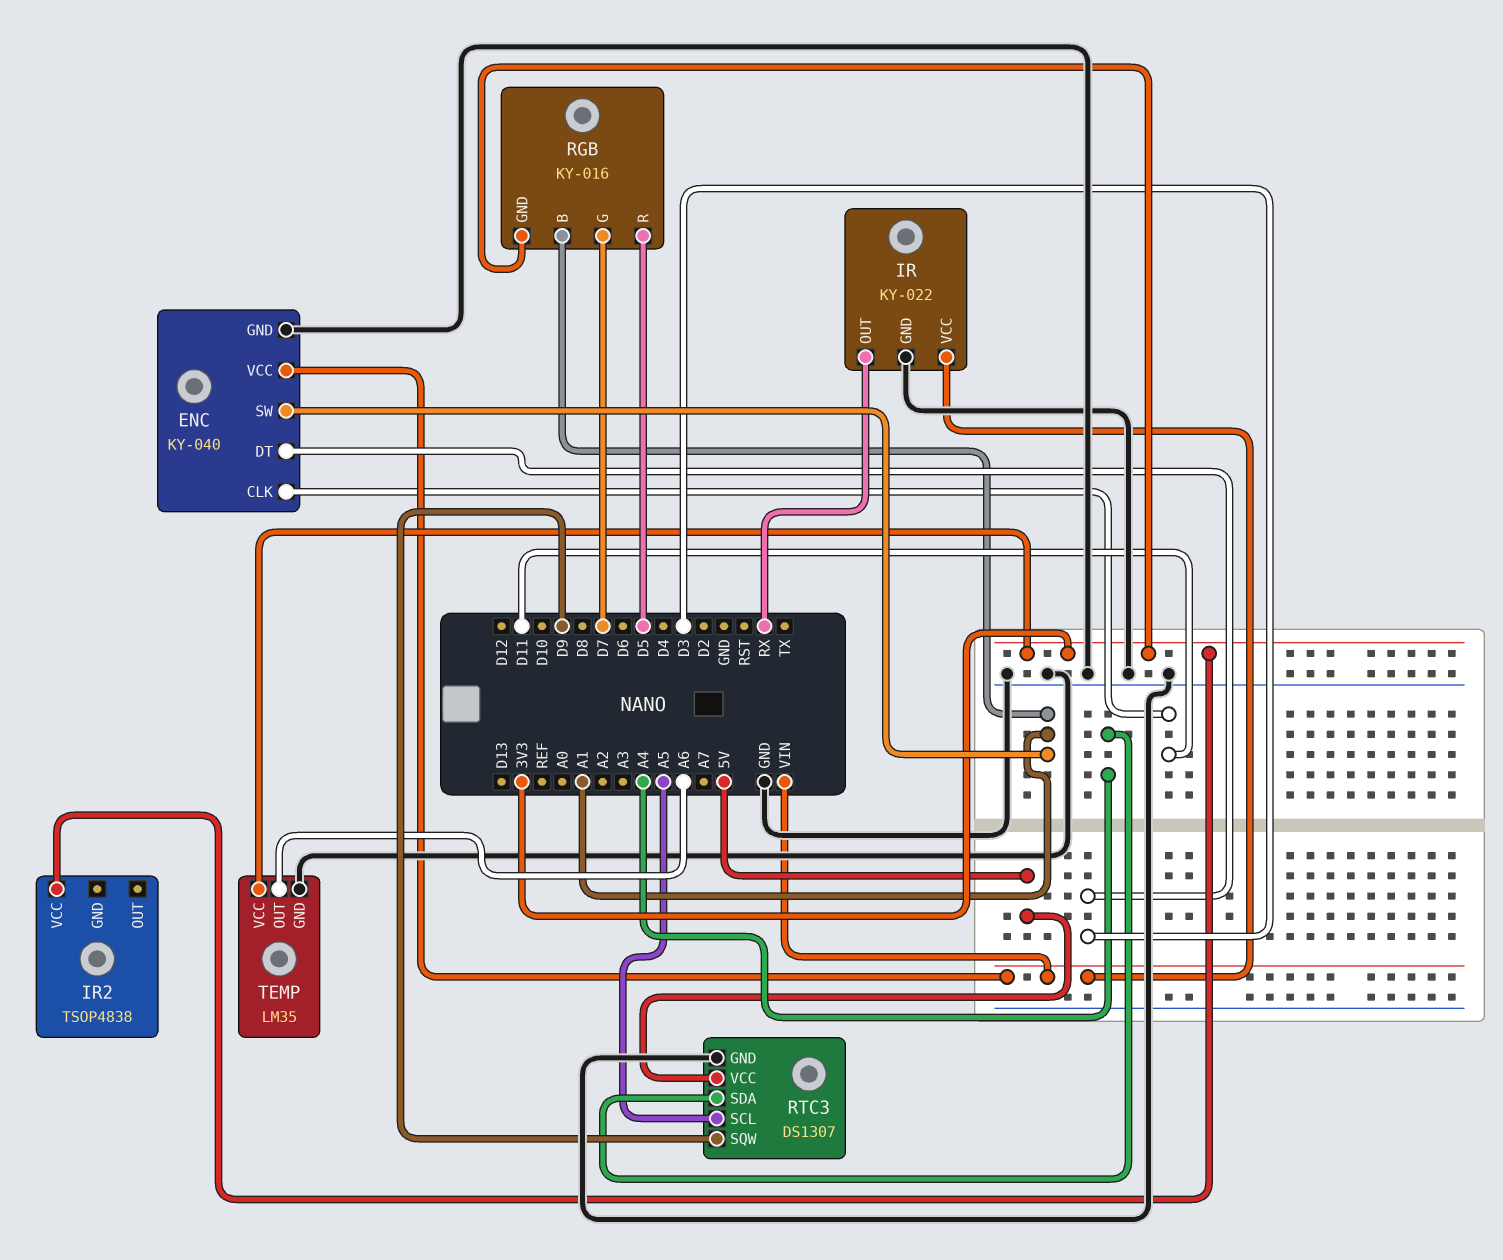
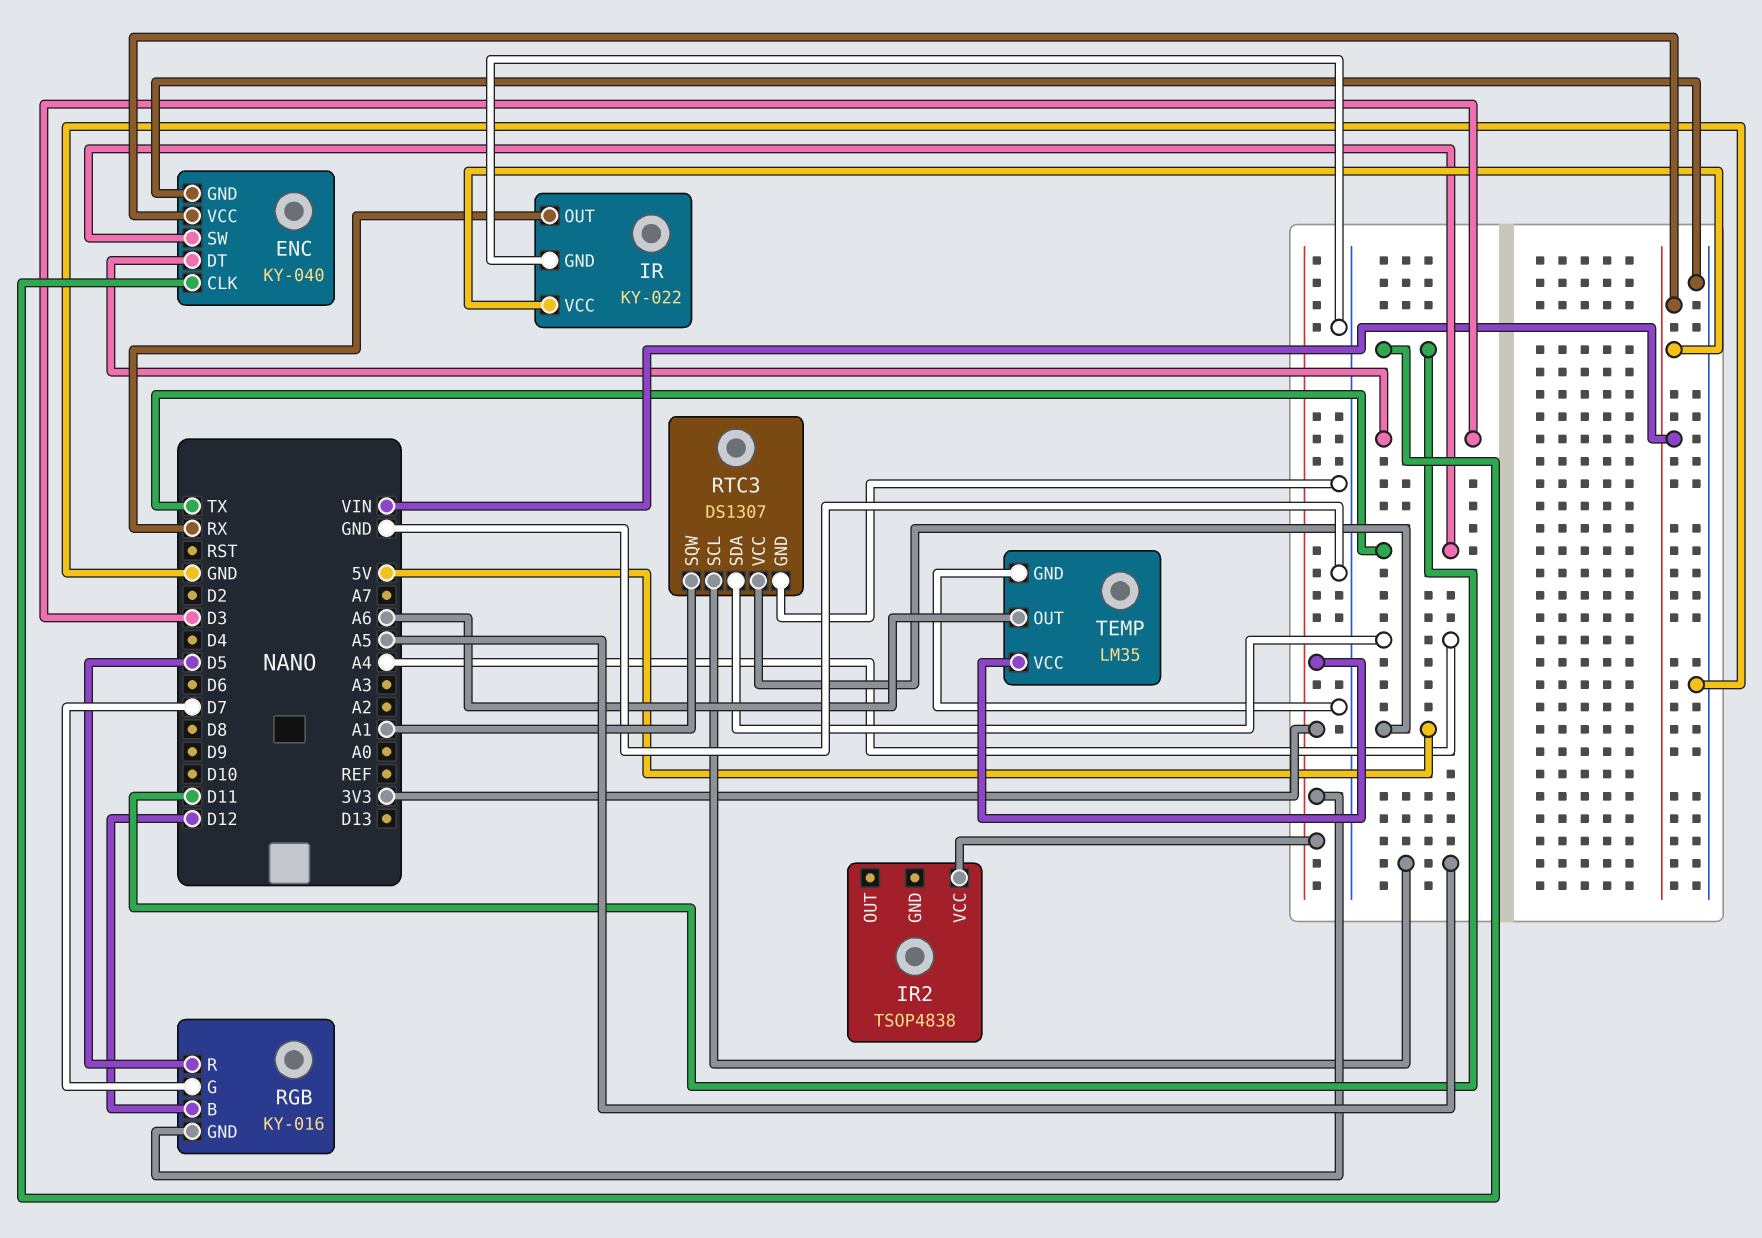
ENC pin SW: A1 -> TX
RGB pin B: A1 -> D12
RTC3 pin SQW: D9 -> A1

